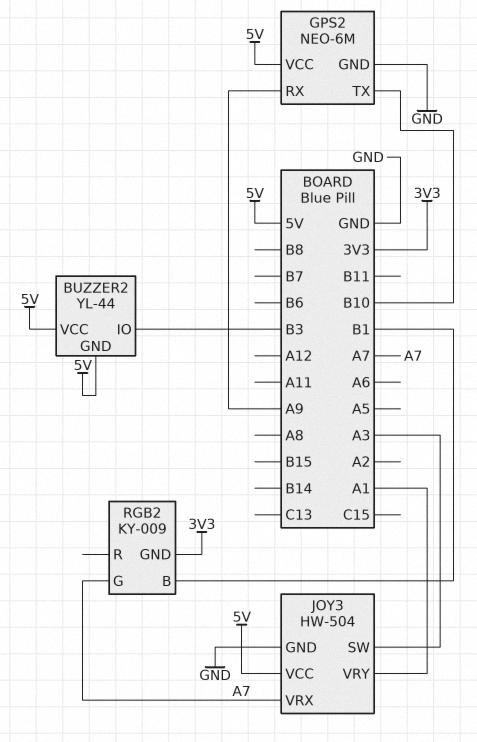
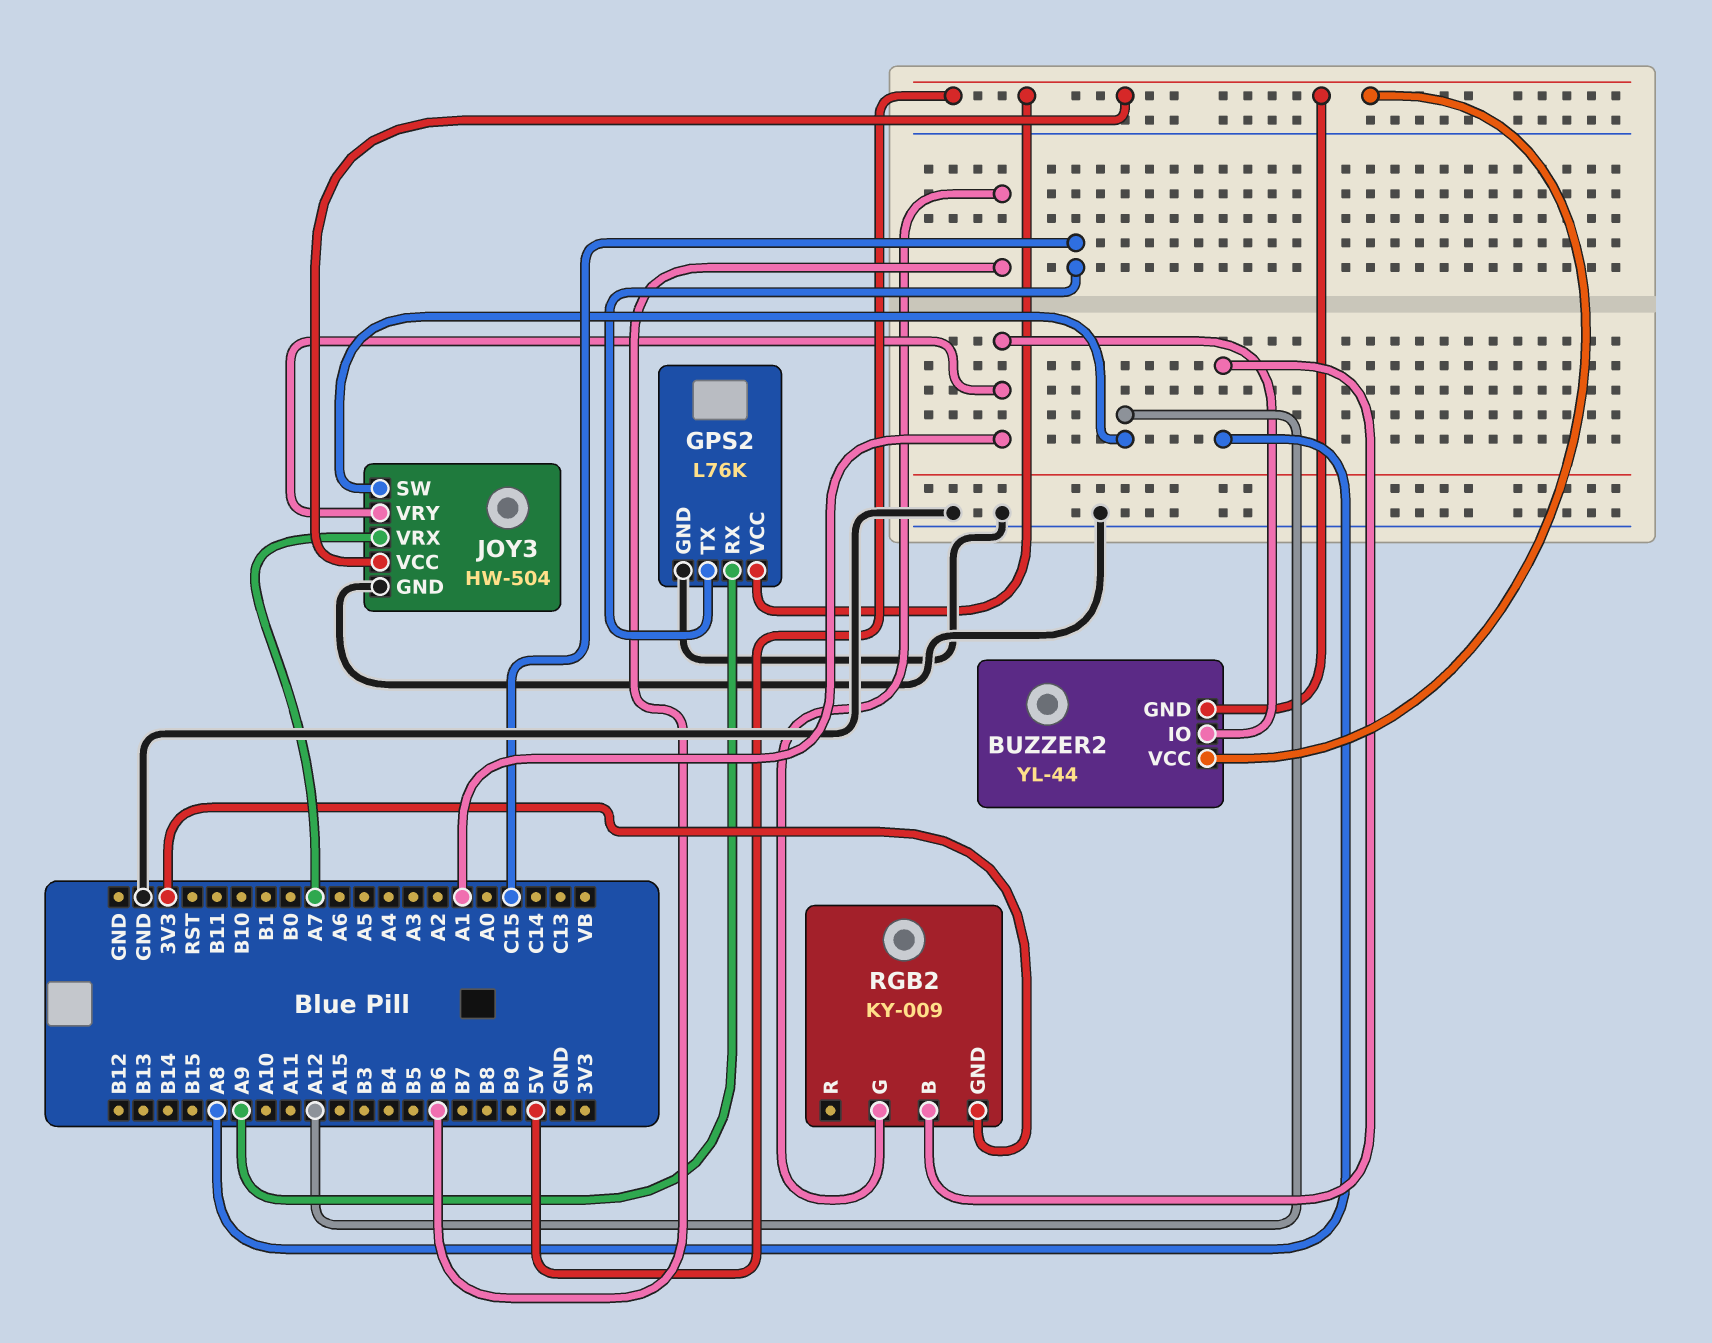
BUZZER2 pin IO: B3 -> A1
GPS2: NEO-6M -> L76K
GPS2 pin TX: B10 -> C15
JOY3 pin SW: A3 -> A12
RGB2 pin B: B1 -> A8
RGB2 pin G: A7 -> B6

